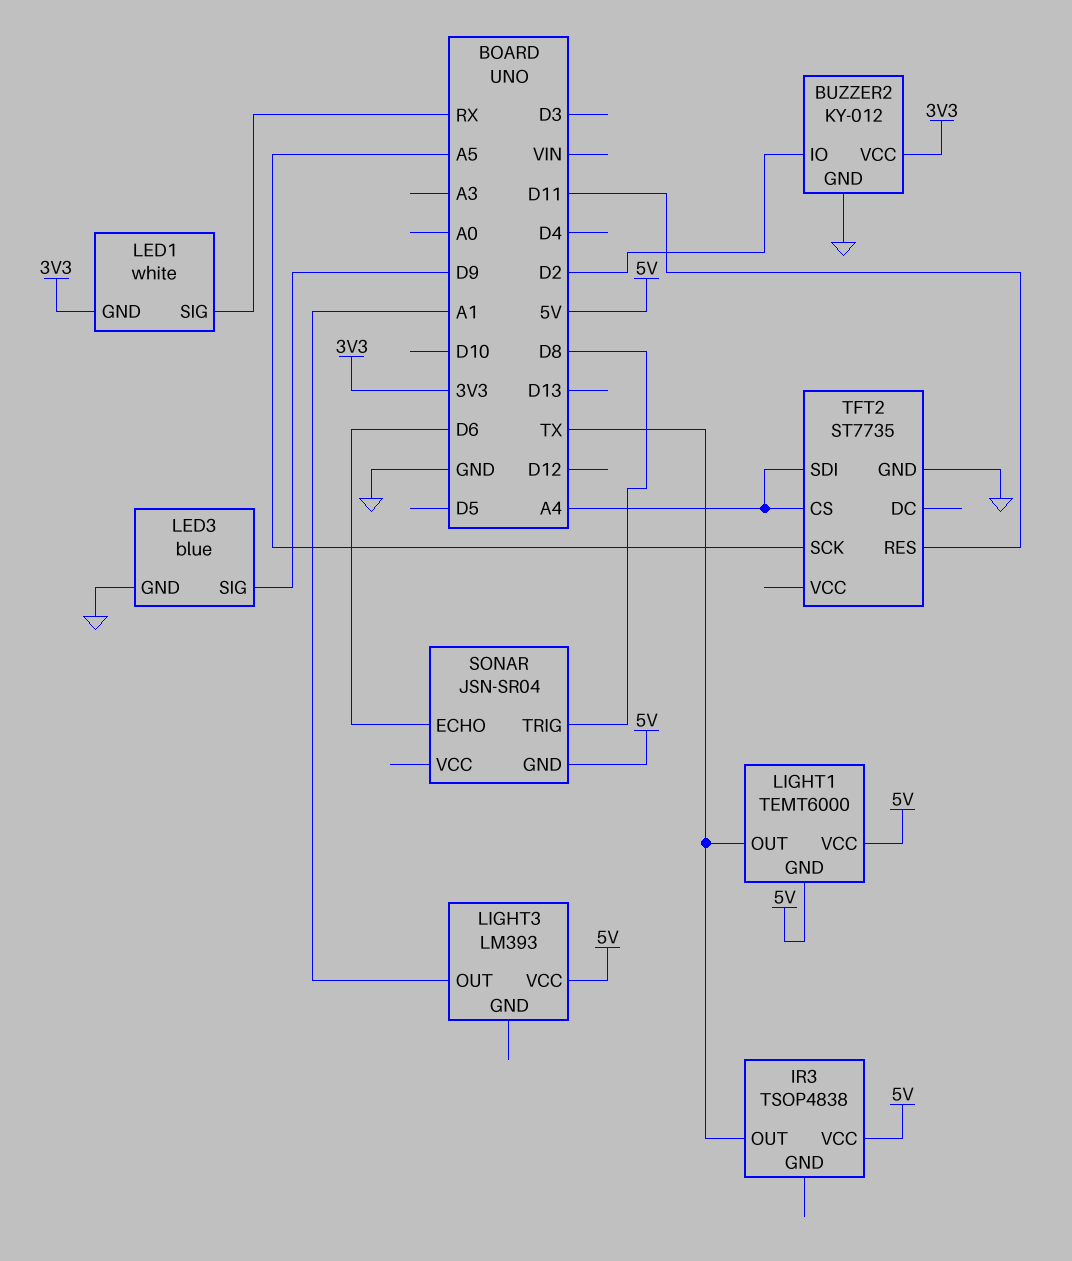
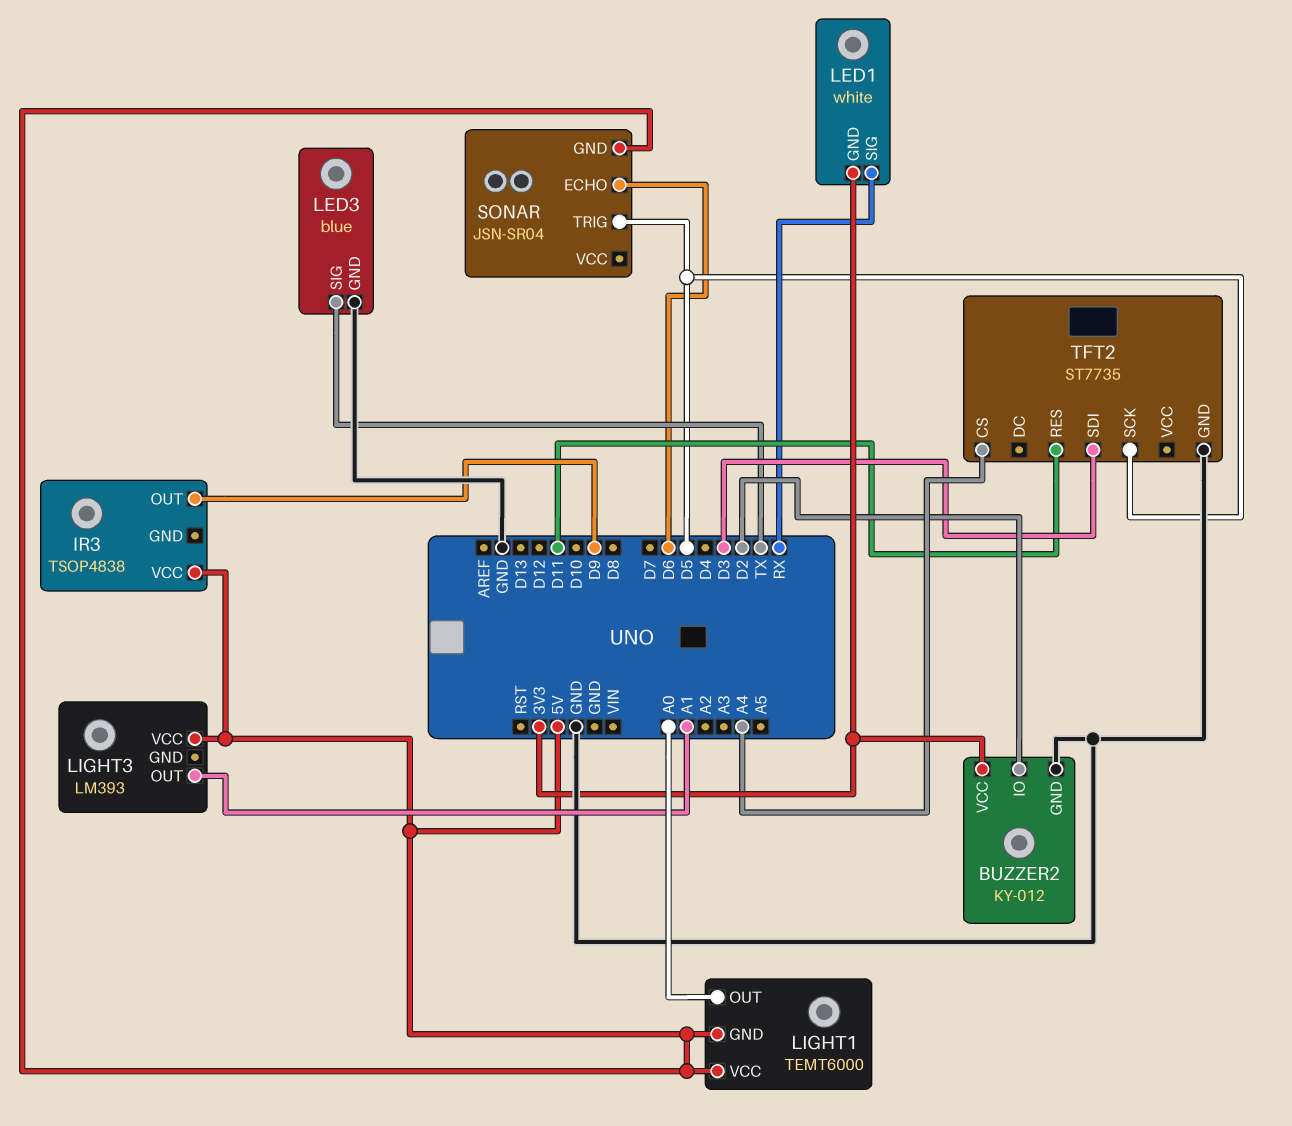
IR3 pin OUT: TX -> D9
LED3 pin SIG: D9 -> TX
LIGHT1 pin OUT: TX -> A0
SONAR pin TRIG: D8 -> D5
TFT2 pin SCK: A5 -> D5
TFT2 pin SDI: A4 -> D3

